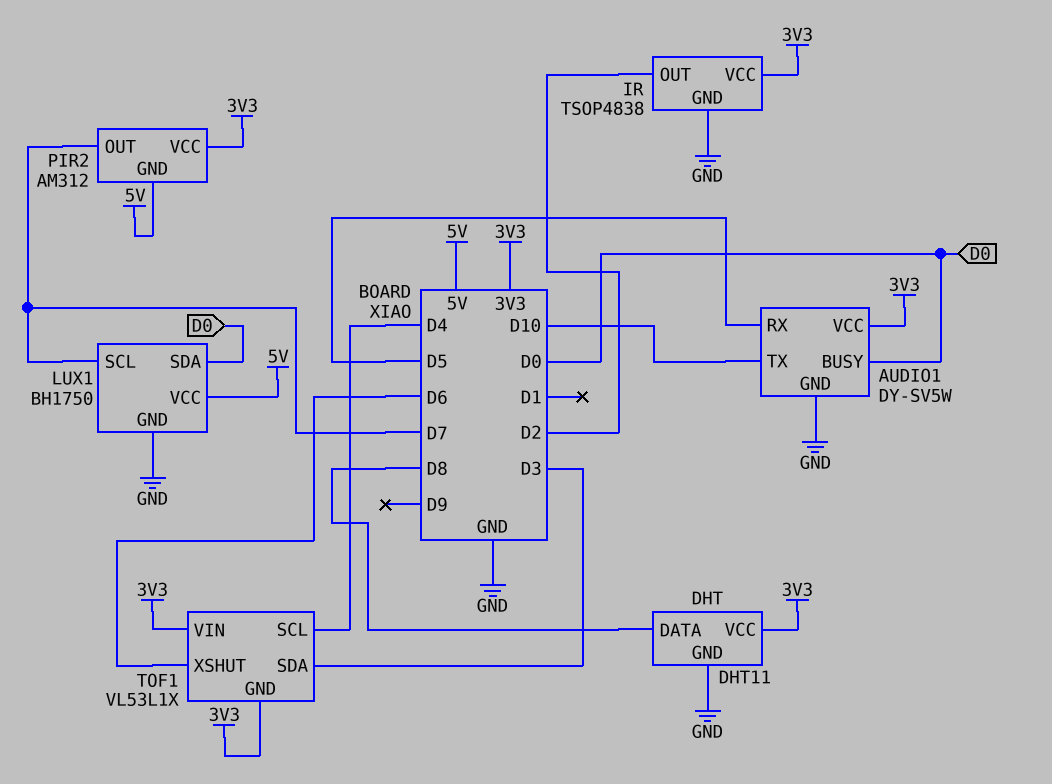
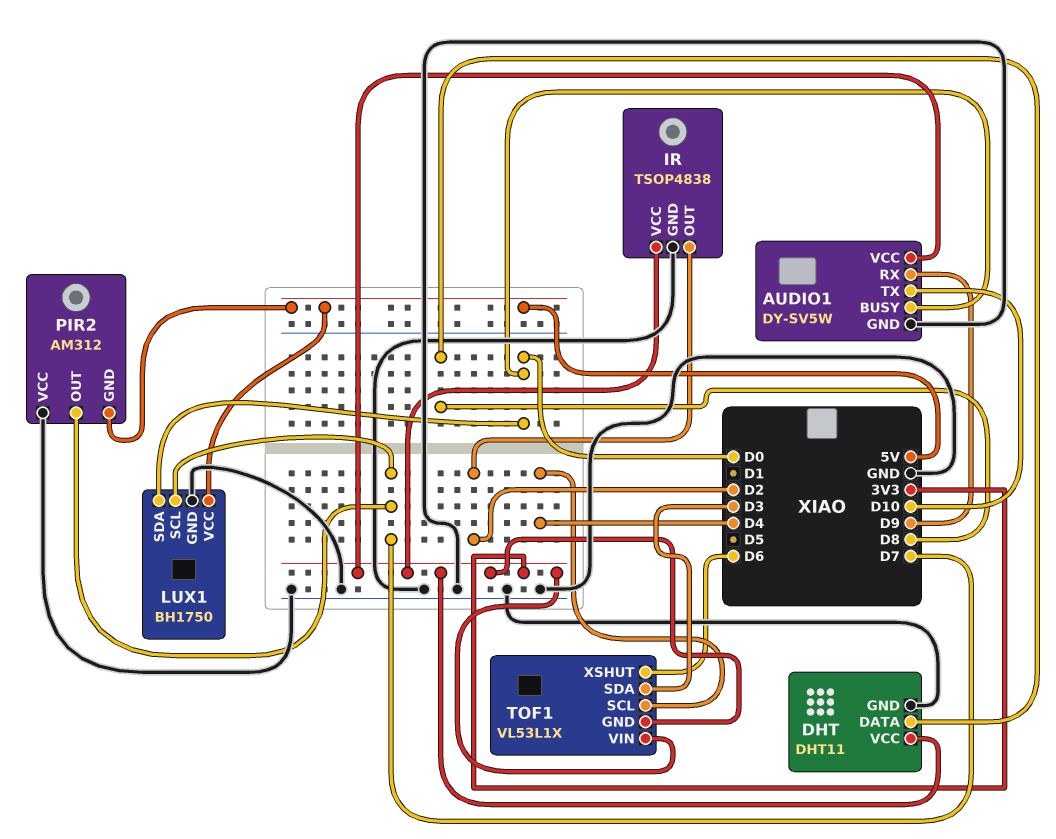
AUDIO1 pin RX: D5 -> D9
PIR2 pin VCC: 3V3 -> GND

